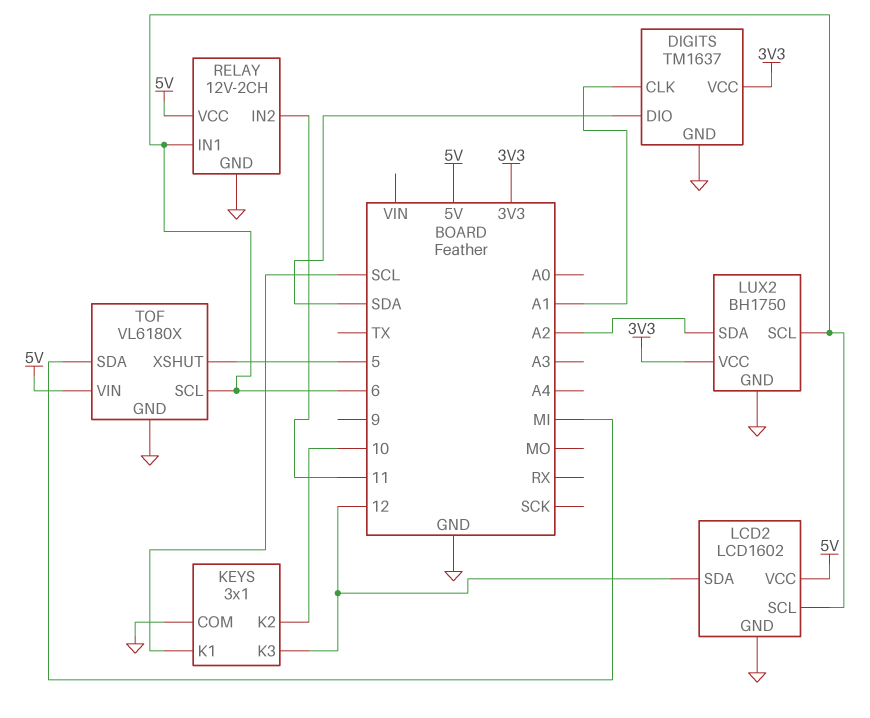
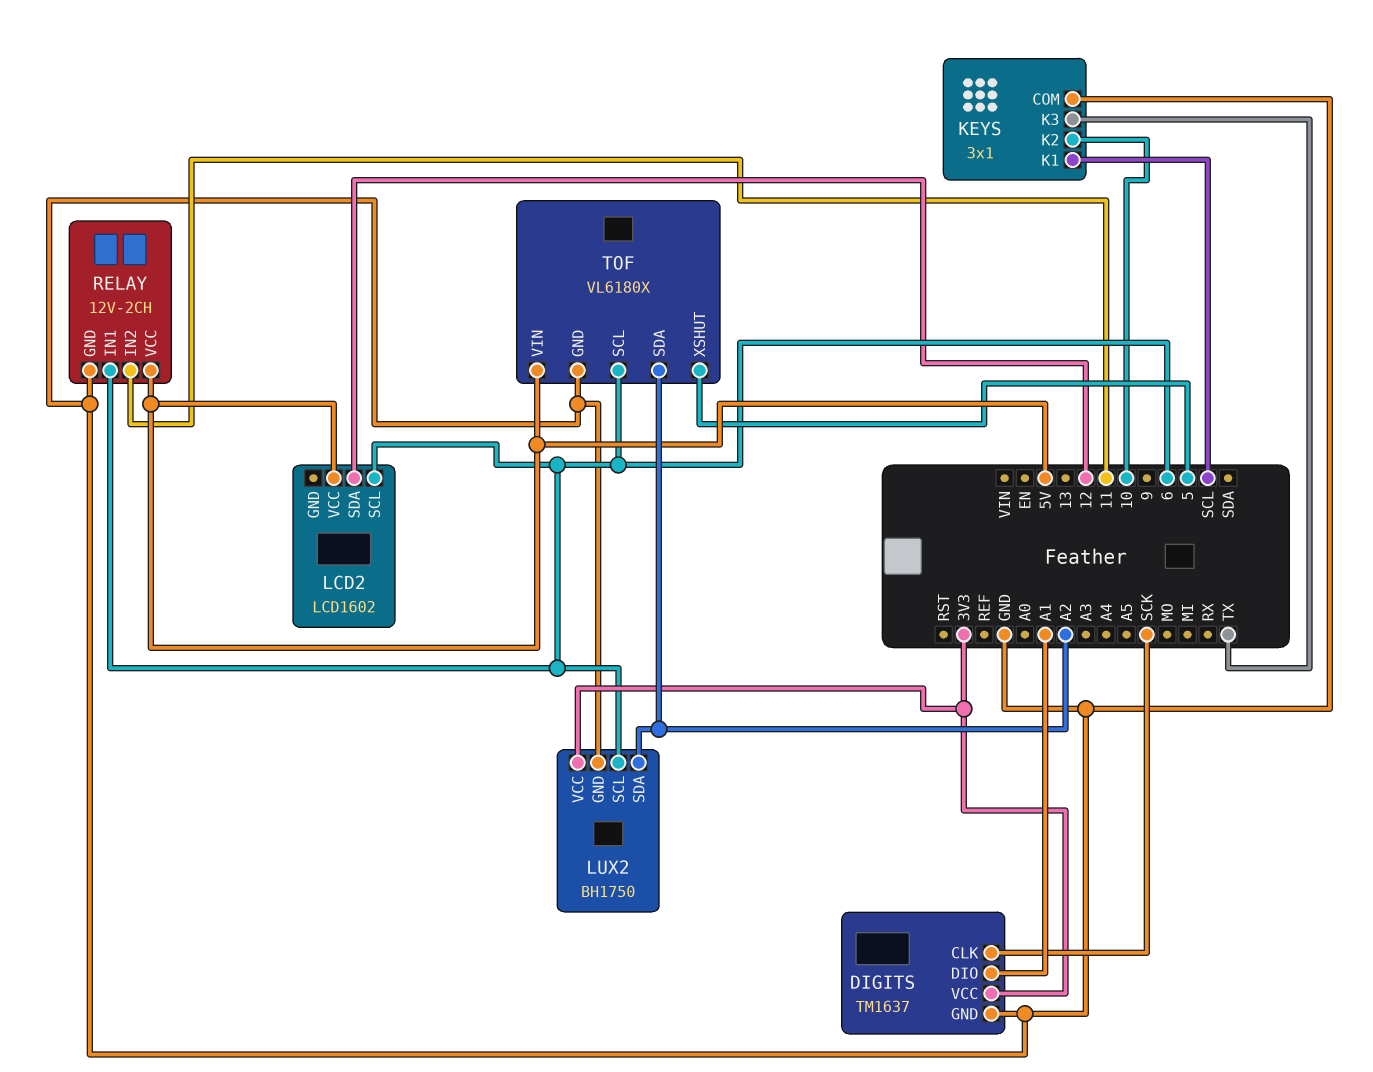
DIGITS pin CLK: A1 -> SCK
DIGITS pin DIO: SDA -> A1
KEYS pin K3: 12 -> TX
LCD2 pin GND: GND -> none
TOF pin SDA: MI -> A2

